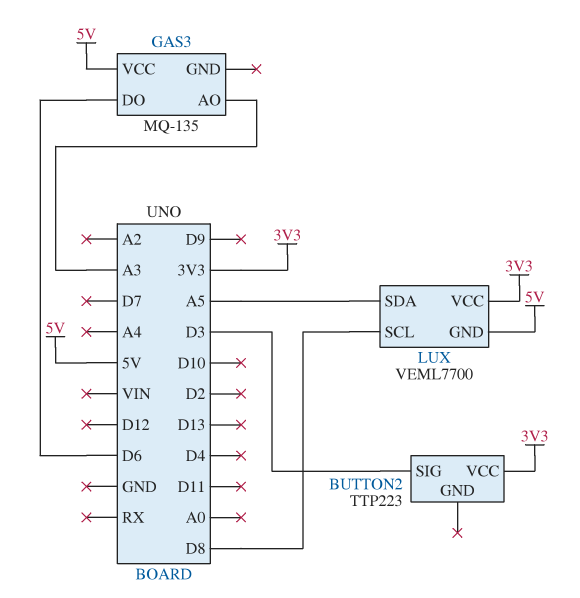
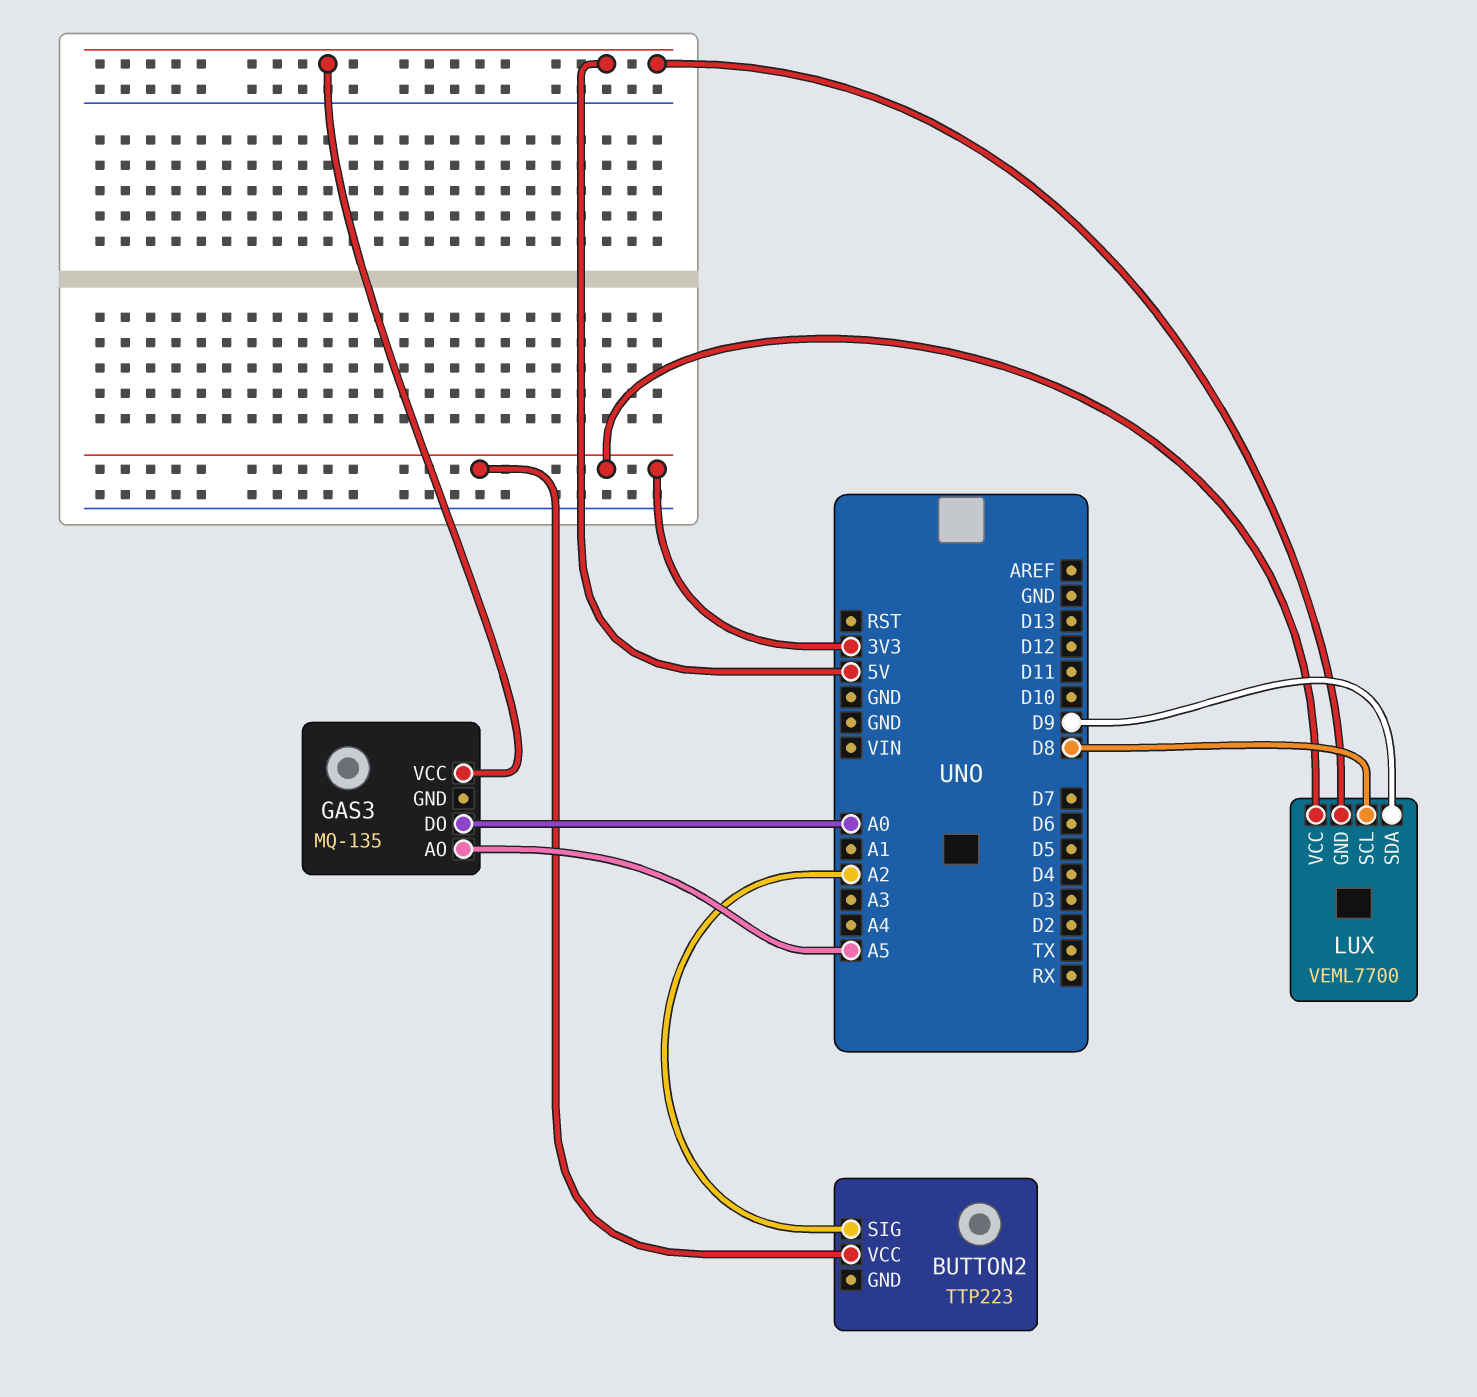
BUTTON2 pin SIG: D3 -> A2
GAS3 pin AO: A3 -> A5
GAS3 pin DO: D6 -> A0
LUX pin SDA: A5 -> D9

